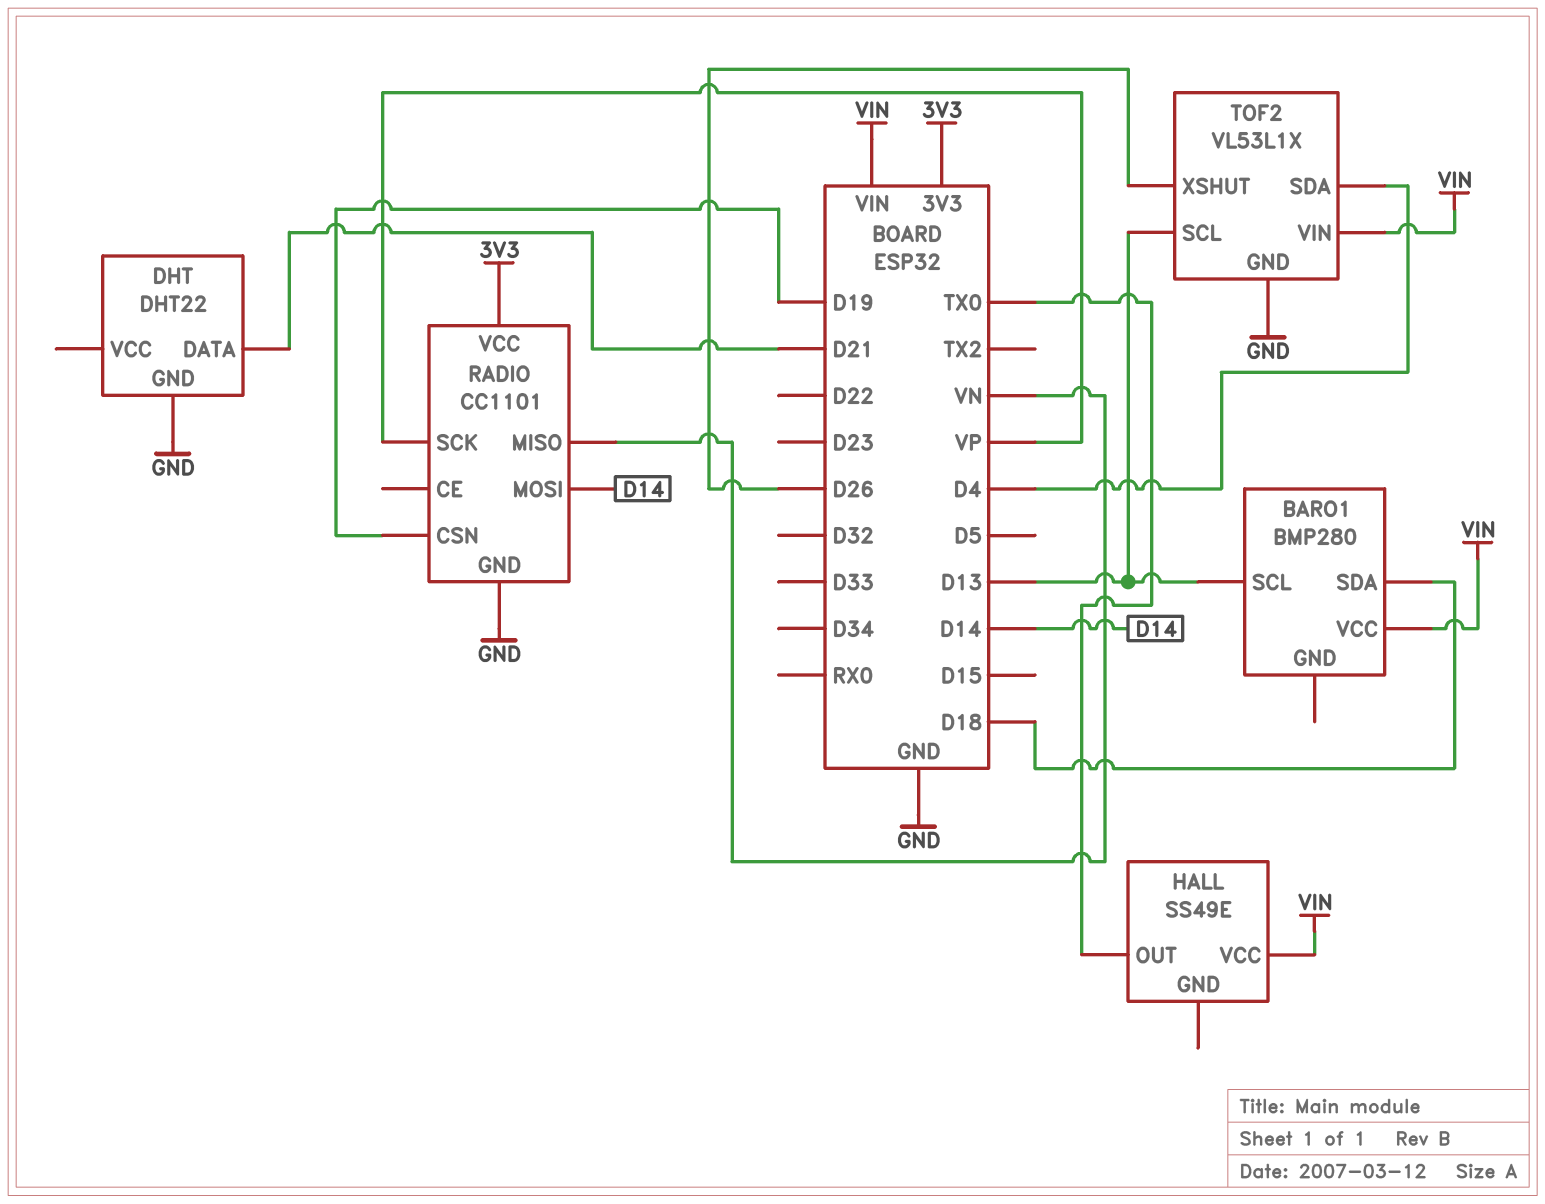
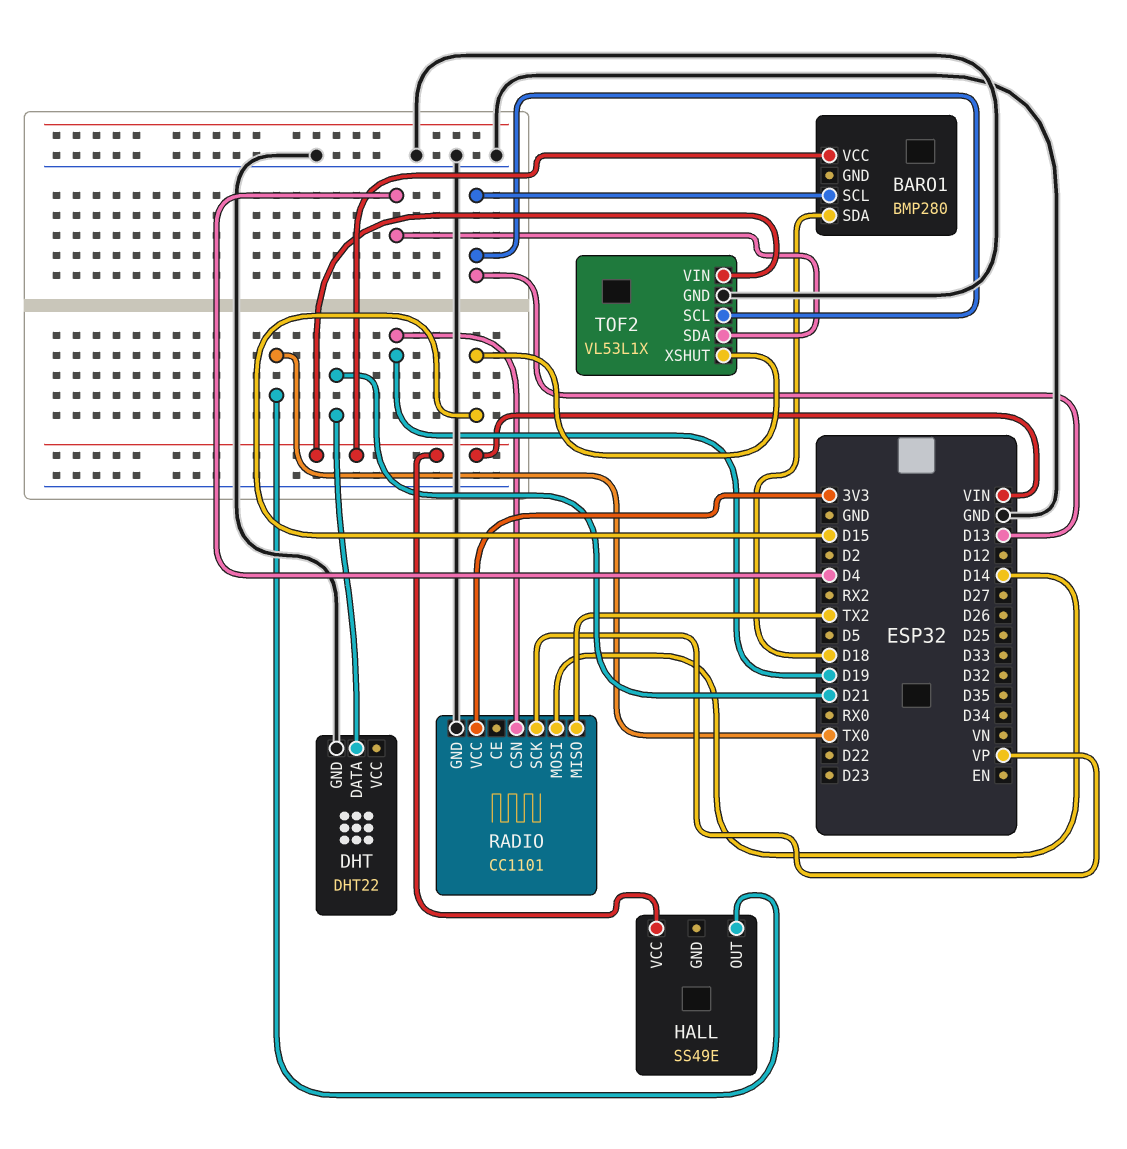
RADIO pin MISO: VN -> TX2
TOF2 pin XSHUT: D26 -> D15

